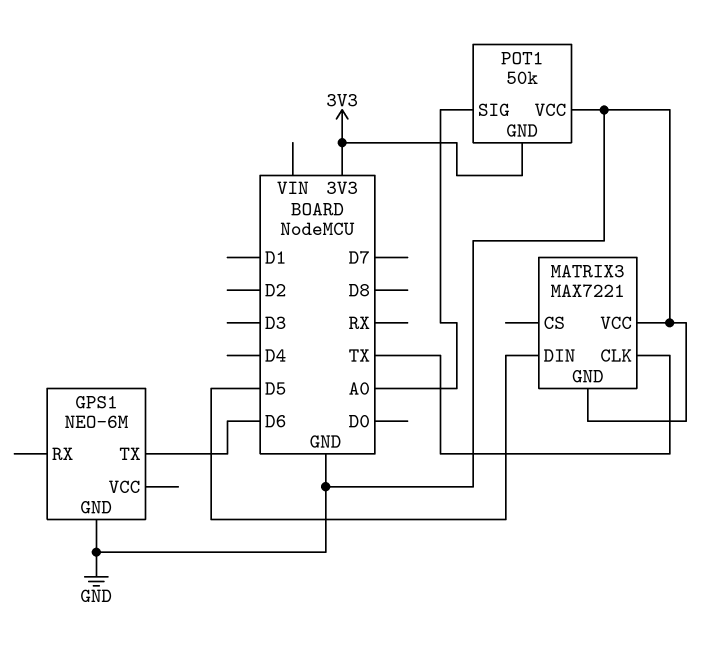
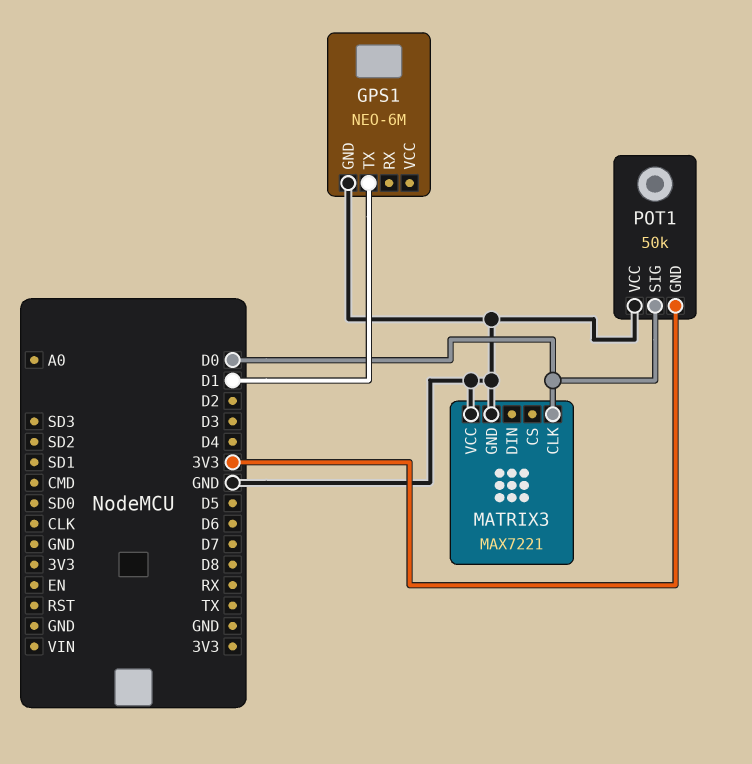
GPS1 pin TX: D6 -> D1
MATRIX3 pin CLK: TX -> D0
MATRIX3 pin DIN: D5 -> none
POT1 pin SIG: A0 -> D0

